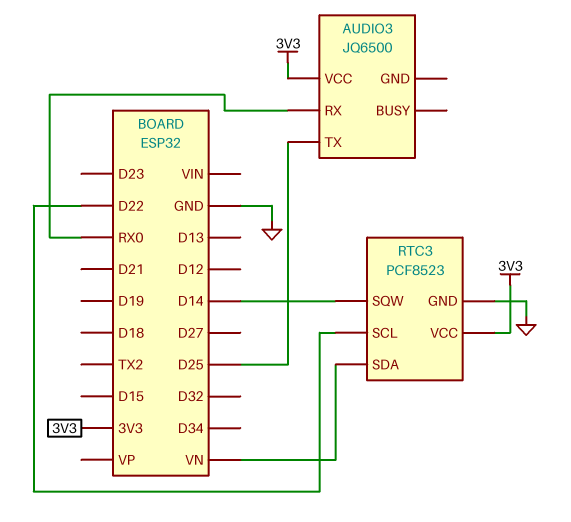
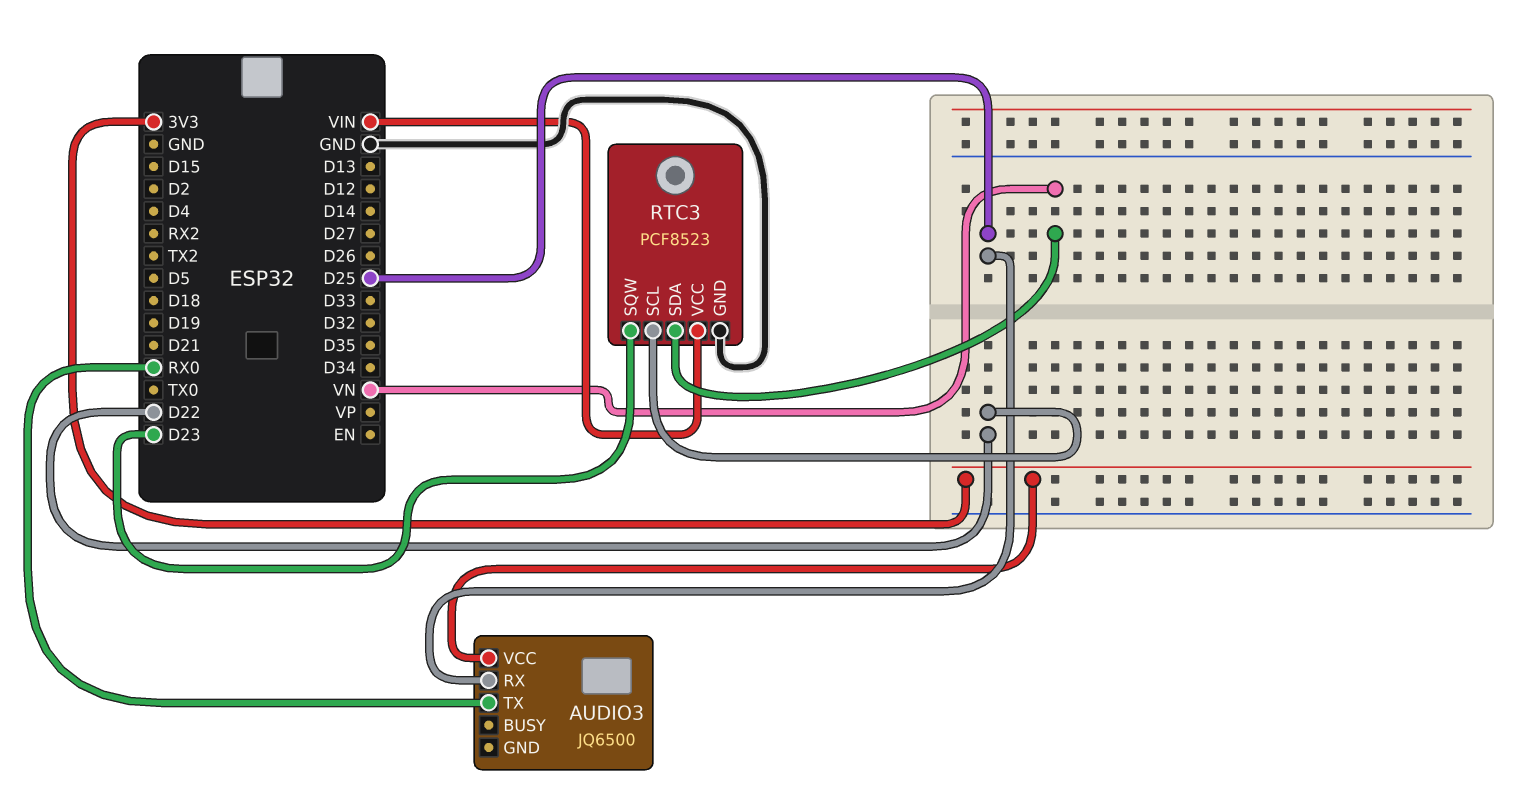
AUDIO3 pin RX: RX0 -> D25
AUDIO3 pin TX: D25 -> RX0
RTC3 pin SQW: D14 -> D23
RTC3 pin VCC: 3V3 -> VIN

